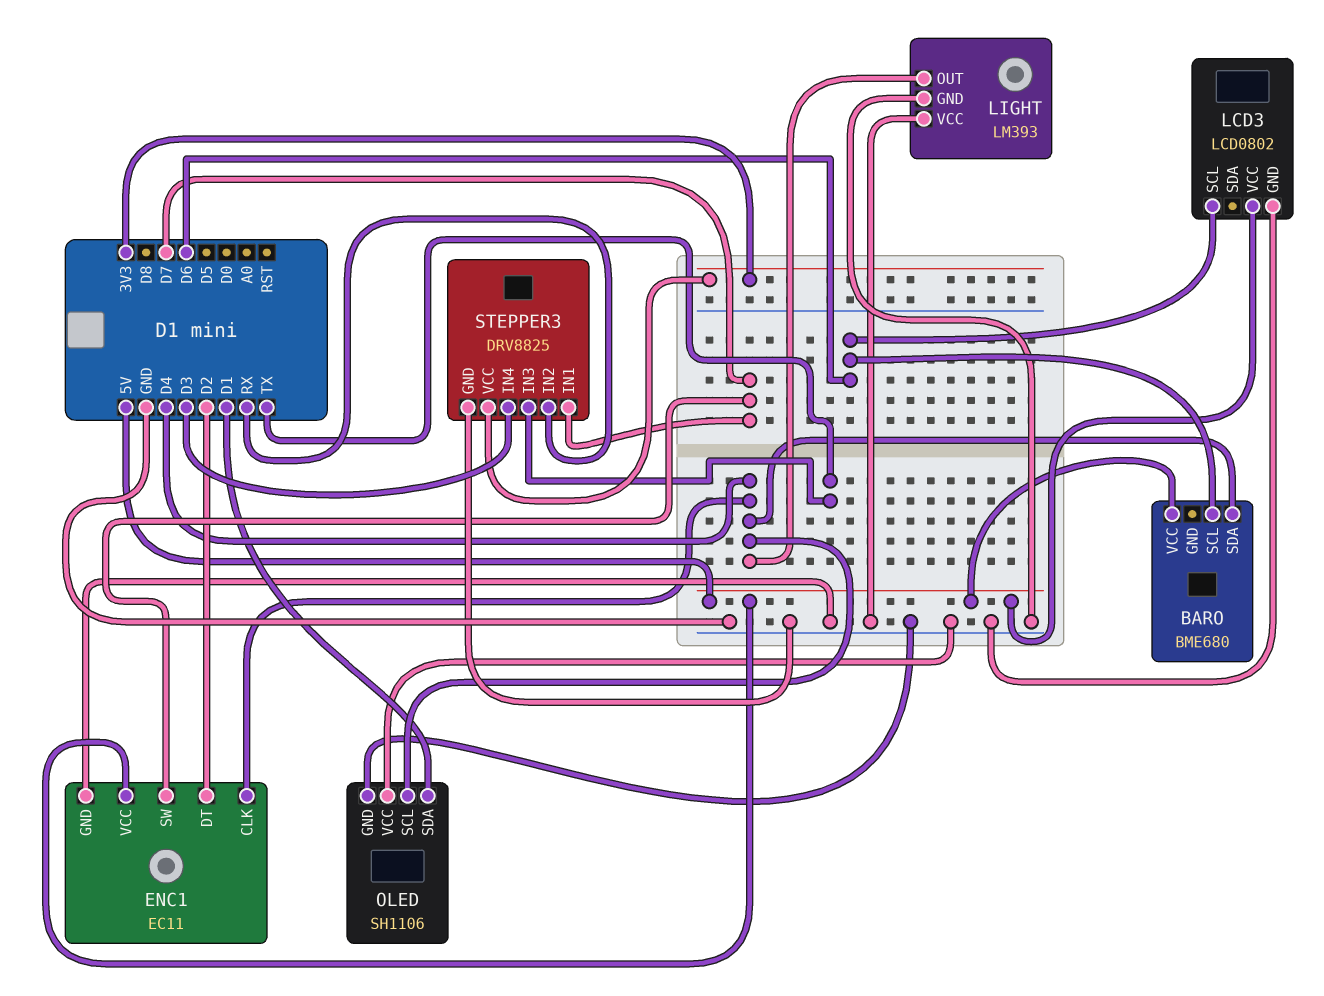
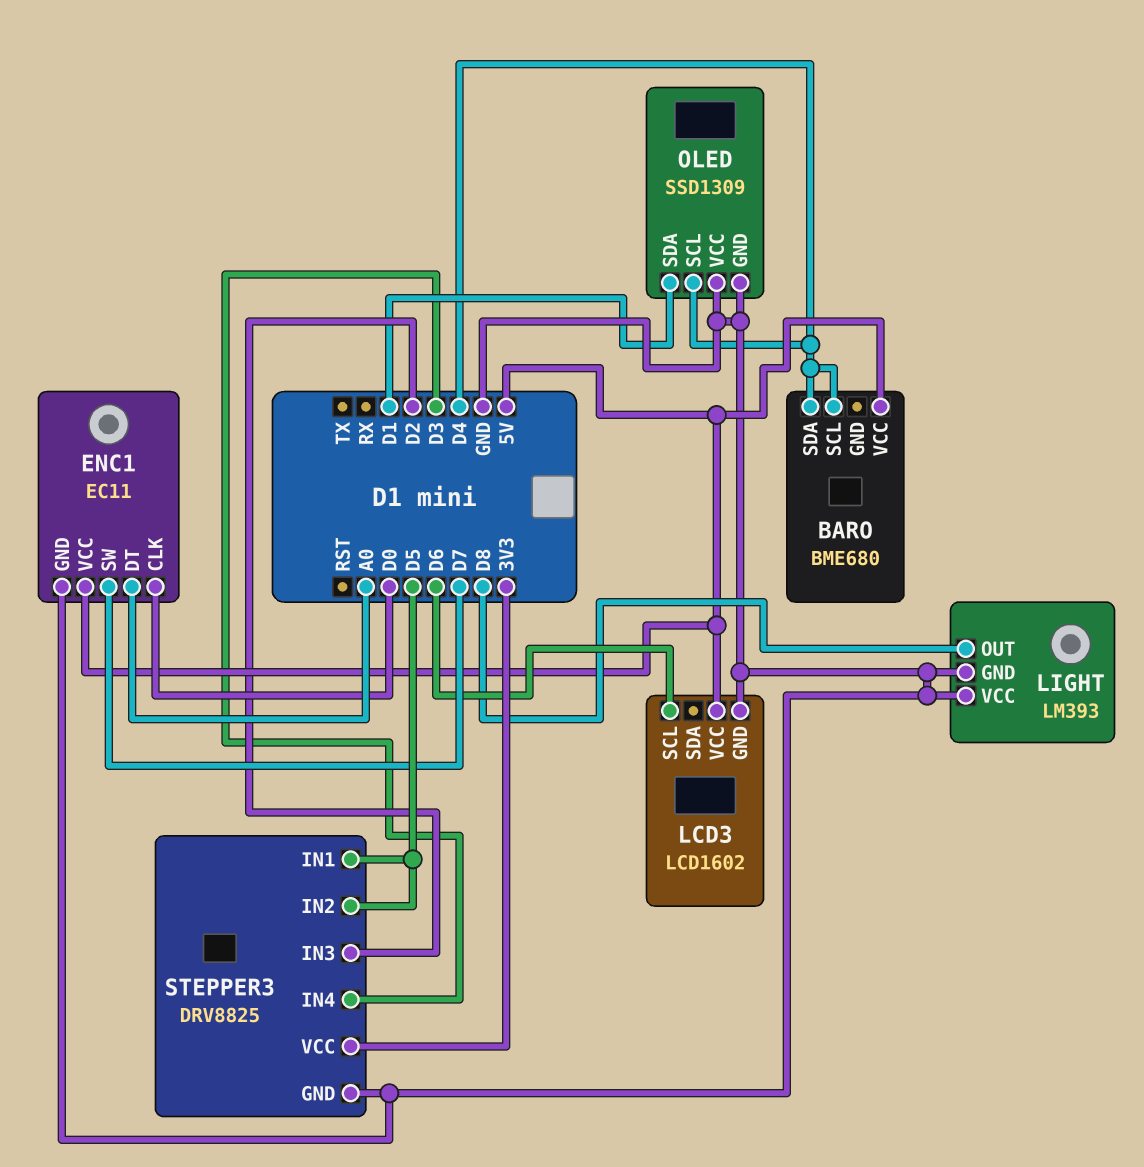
BARO pin SCL: D6 -> D4
ENC1 pin CLK: D4 -> D0
ENC1 pin DT: D2 -> A0
LCD3: LCD0802 -> LCD1602
LIGHT pin OUT: D4 -> D8
OLED: SH1106 -> SSD1309
STEPPER3 pin IN1: D7 -> D5
STEPPER3 pin IN2: RX -> D5
STEPPER3 pin IN3: TX -> D2

